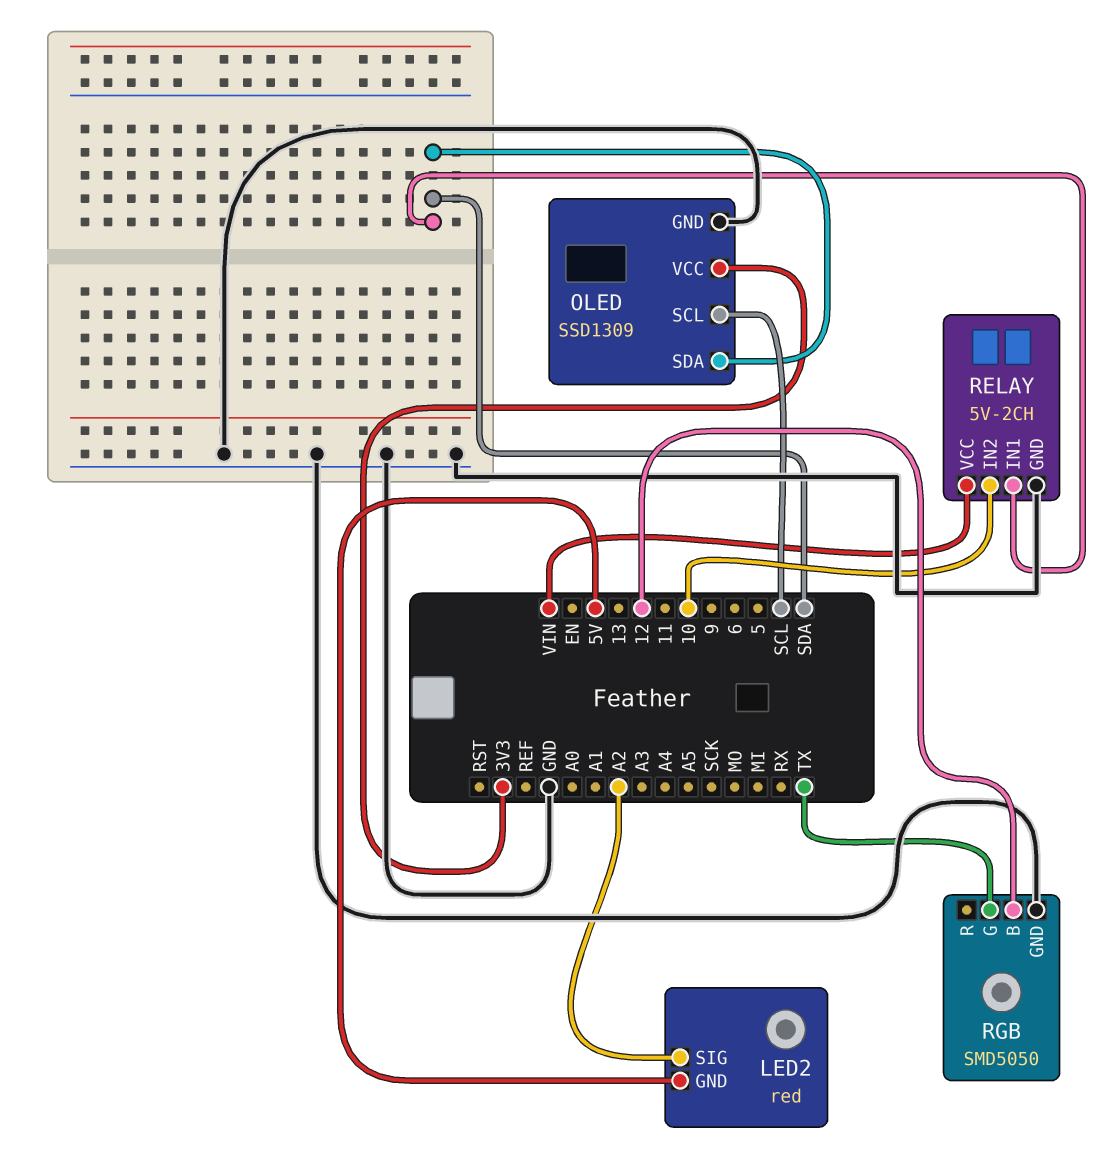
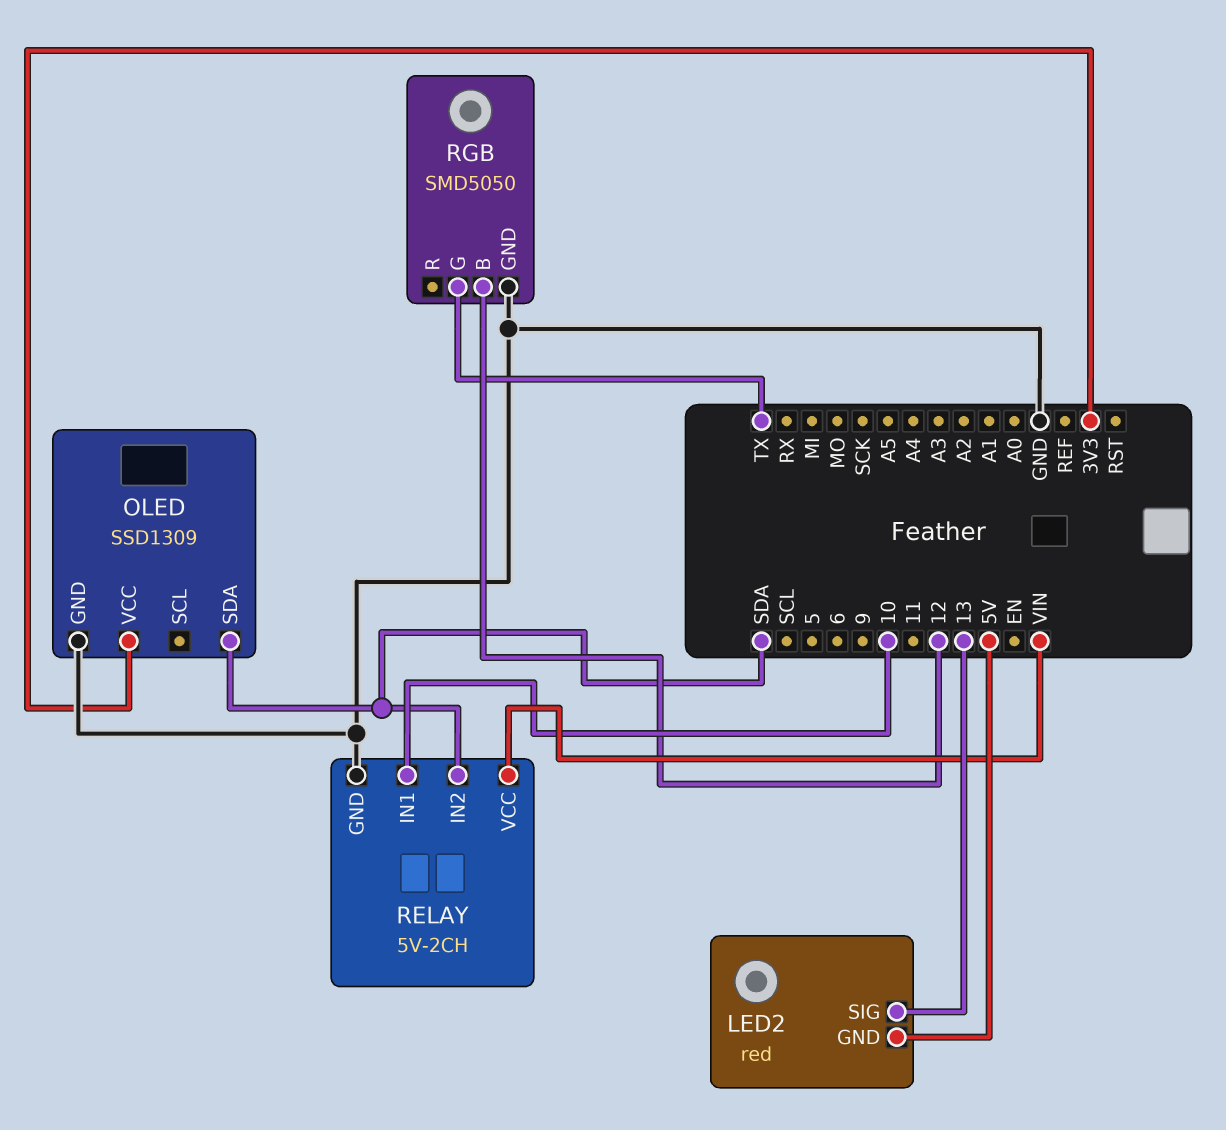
LED2 pin SIG: A2 -> 13
OLED pin SCL: SCL -> none
RELAY pin IN1: SDA -> 10
RELAY pin IN2: 10 -> SDA

